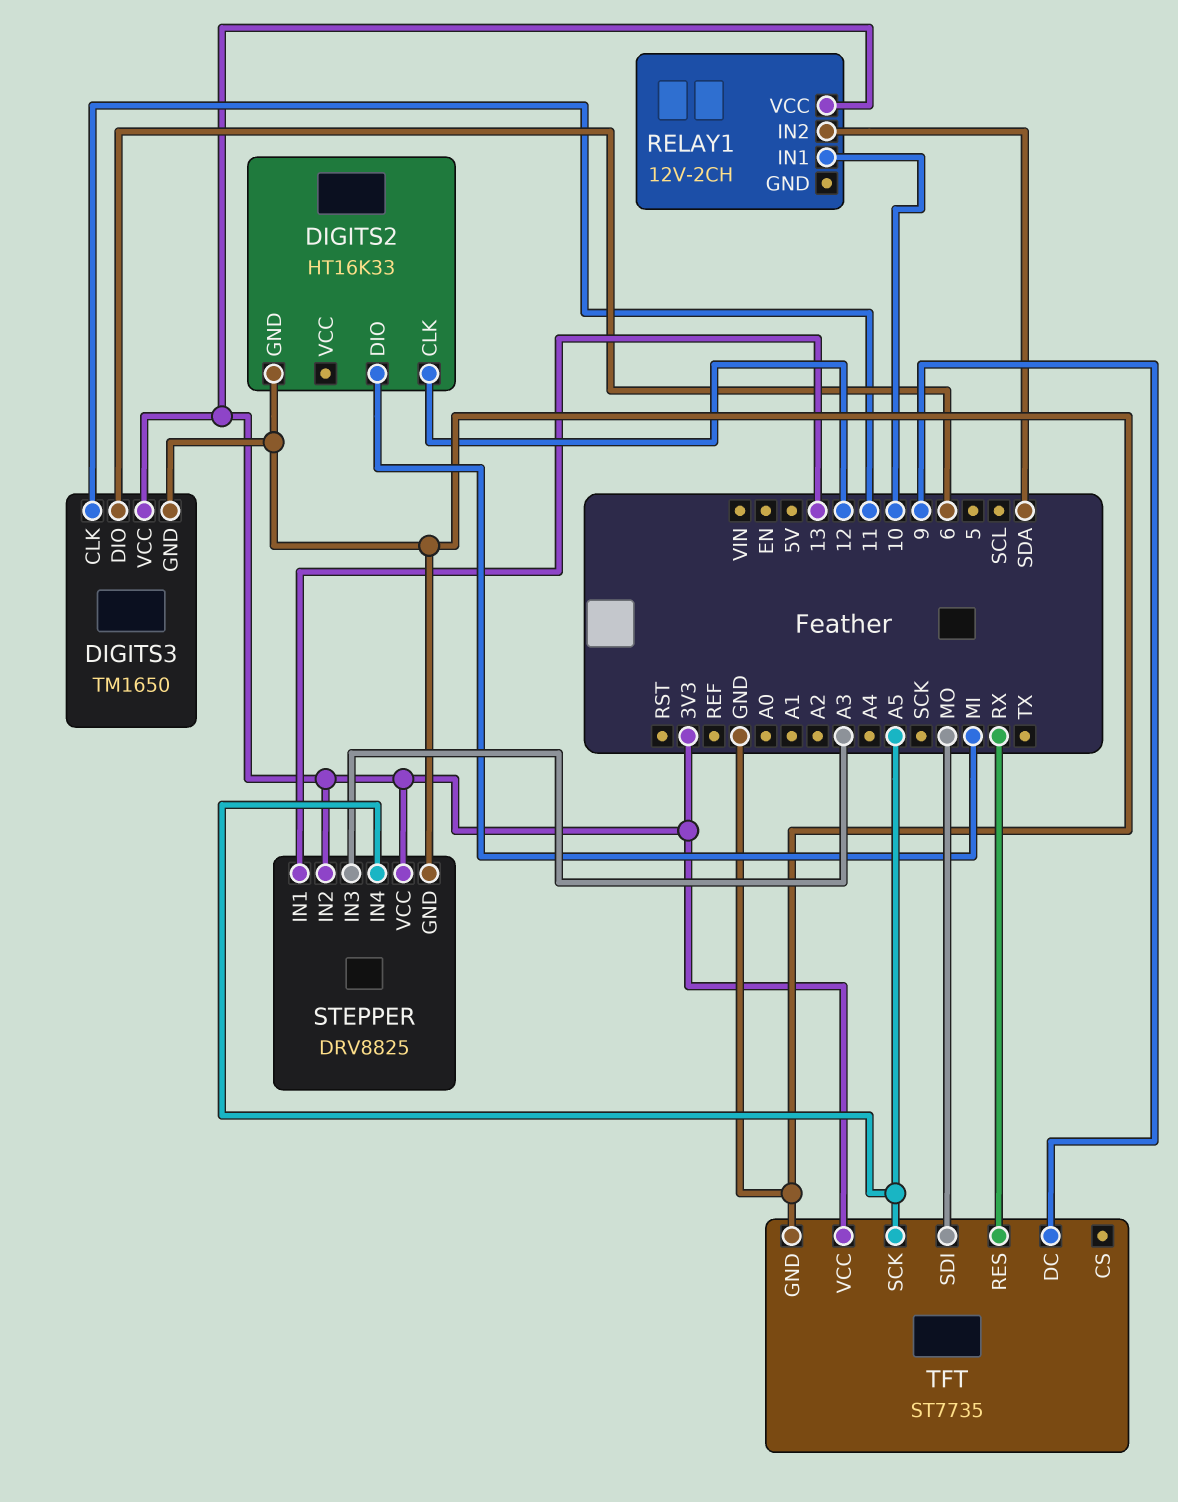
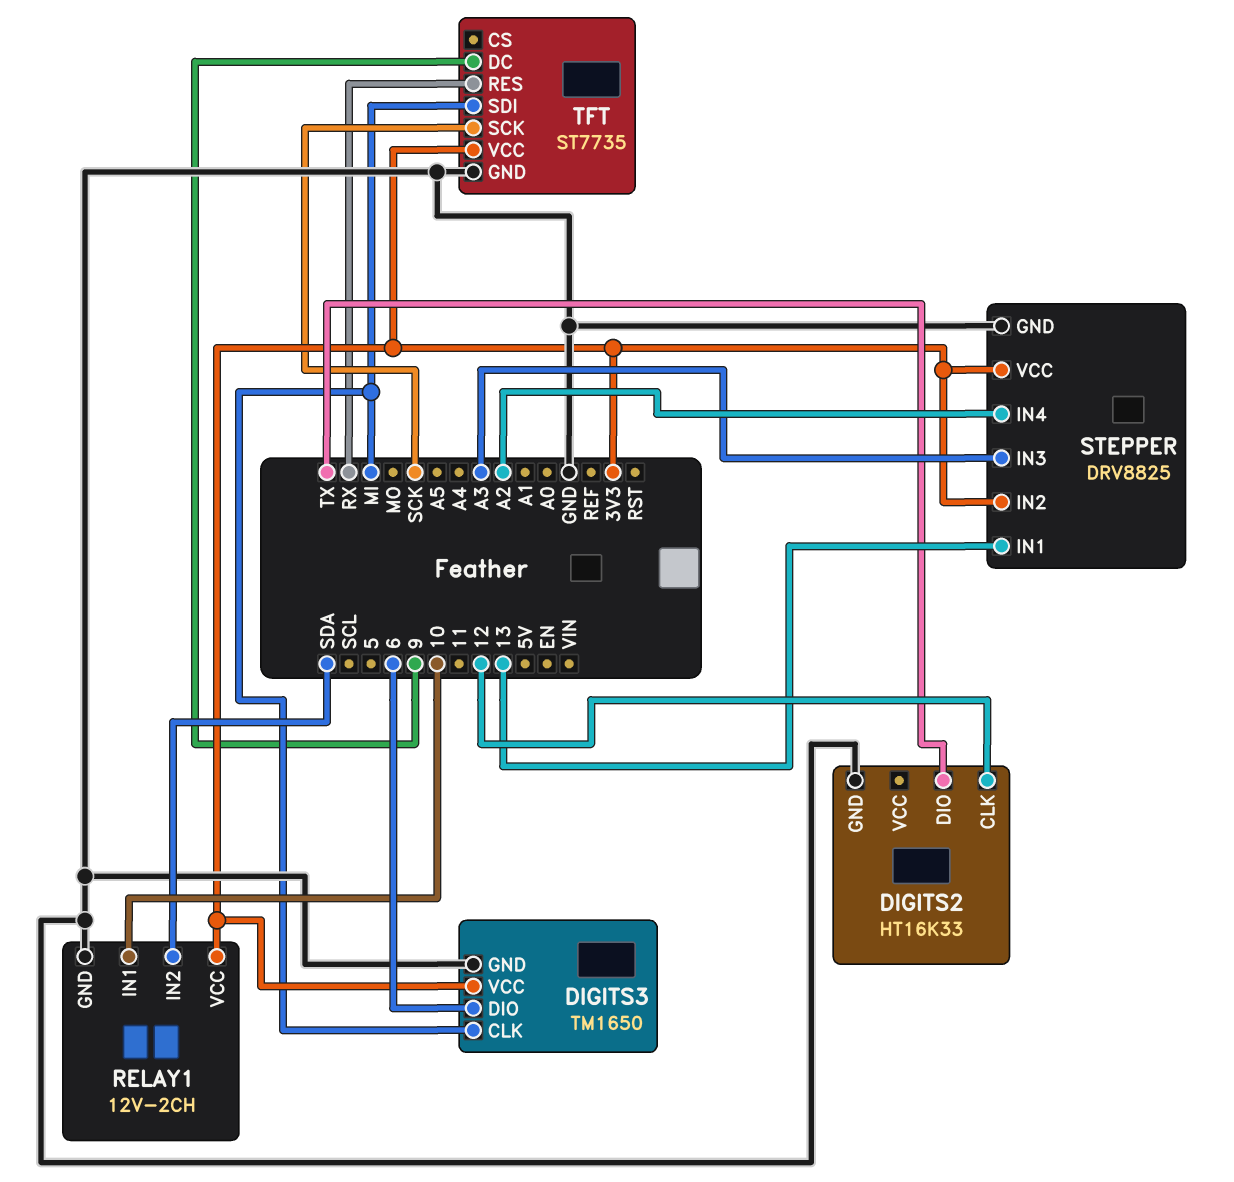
DIGITS2 pin DIO: MI -> TX
DIGITS3 pin CLK: 11 -> MI
RELAY1 pin GND: none -> GND
STEPPER pin IN4: A5 -> A2
TFT pin SCK: A5 -> SCK
TFT pin SDI: MO -> MI

